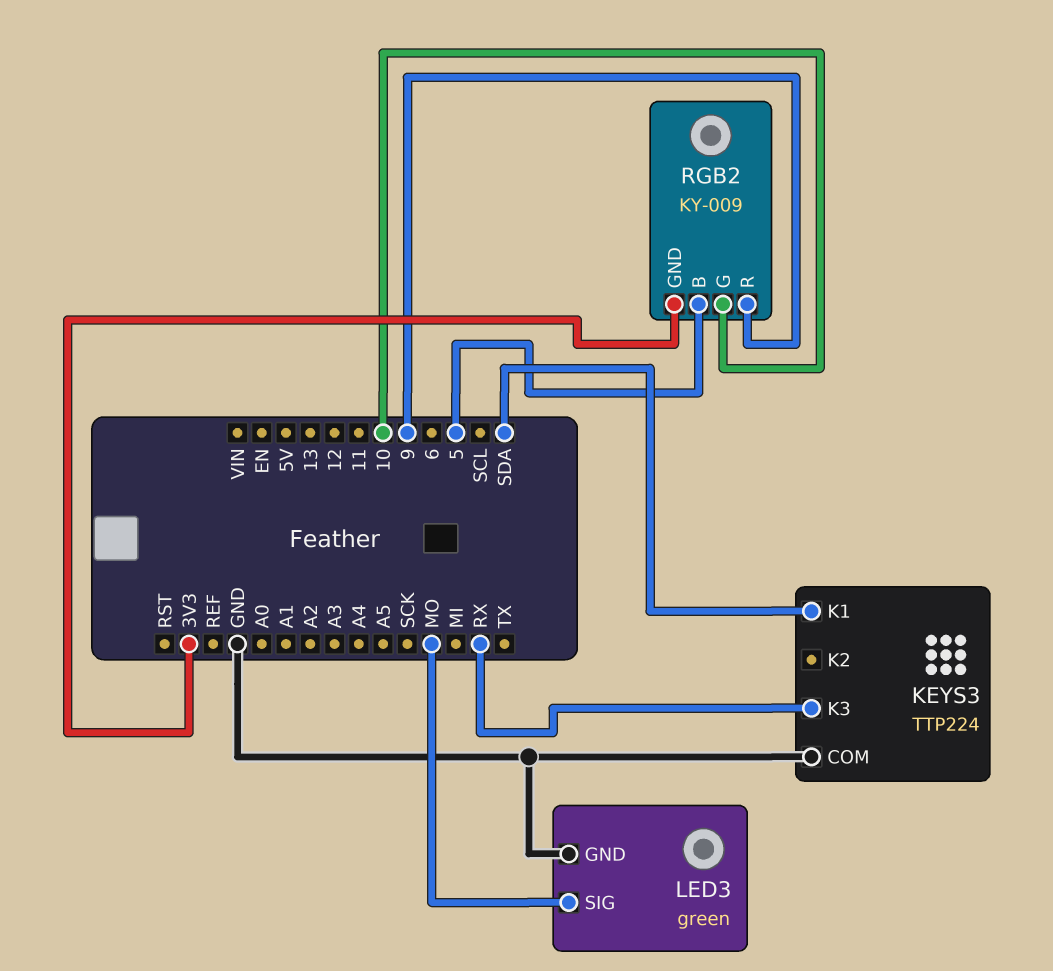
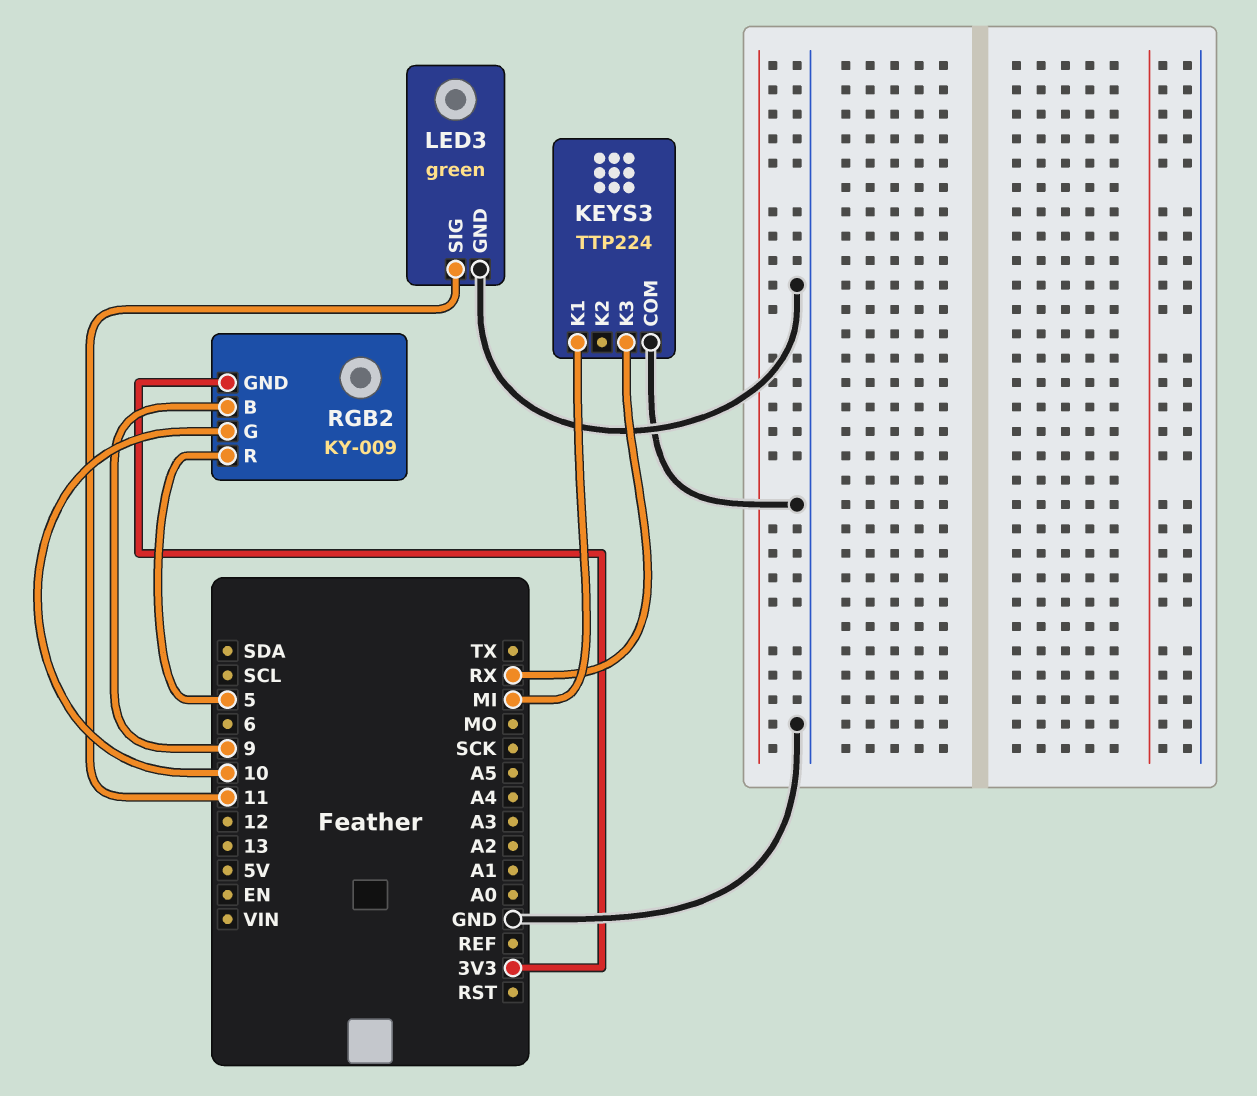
KEYS3 pin K1: SDA -> MI
LED3 pin SIG: MO -> 11
RGB2 pin B: 5 -> 9
RGB2 pin R: 9 -> 5

